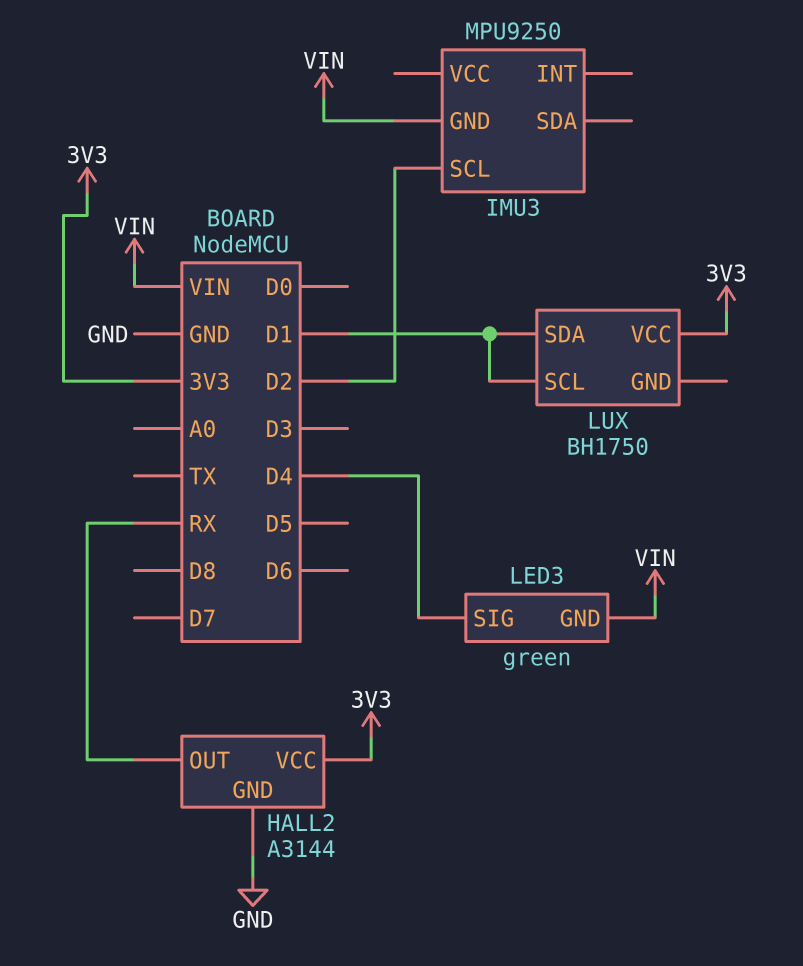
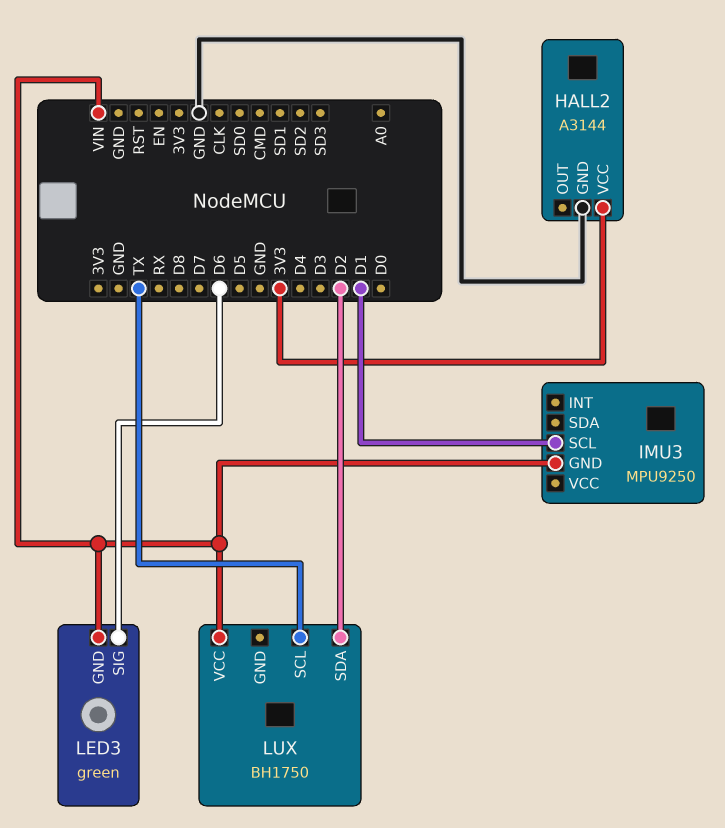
HALL2 pin OUT: RX -> none
IMU3 pin SCL: D2 -> D1
LED3 pin SIG: D4 -> D6
LUX pin SCL: D1 -> TX
LUX pin SDA: D1 -> D2
LUX pin VCC: 3V3 -> VIN

